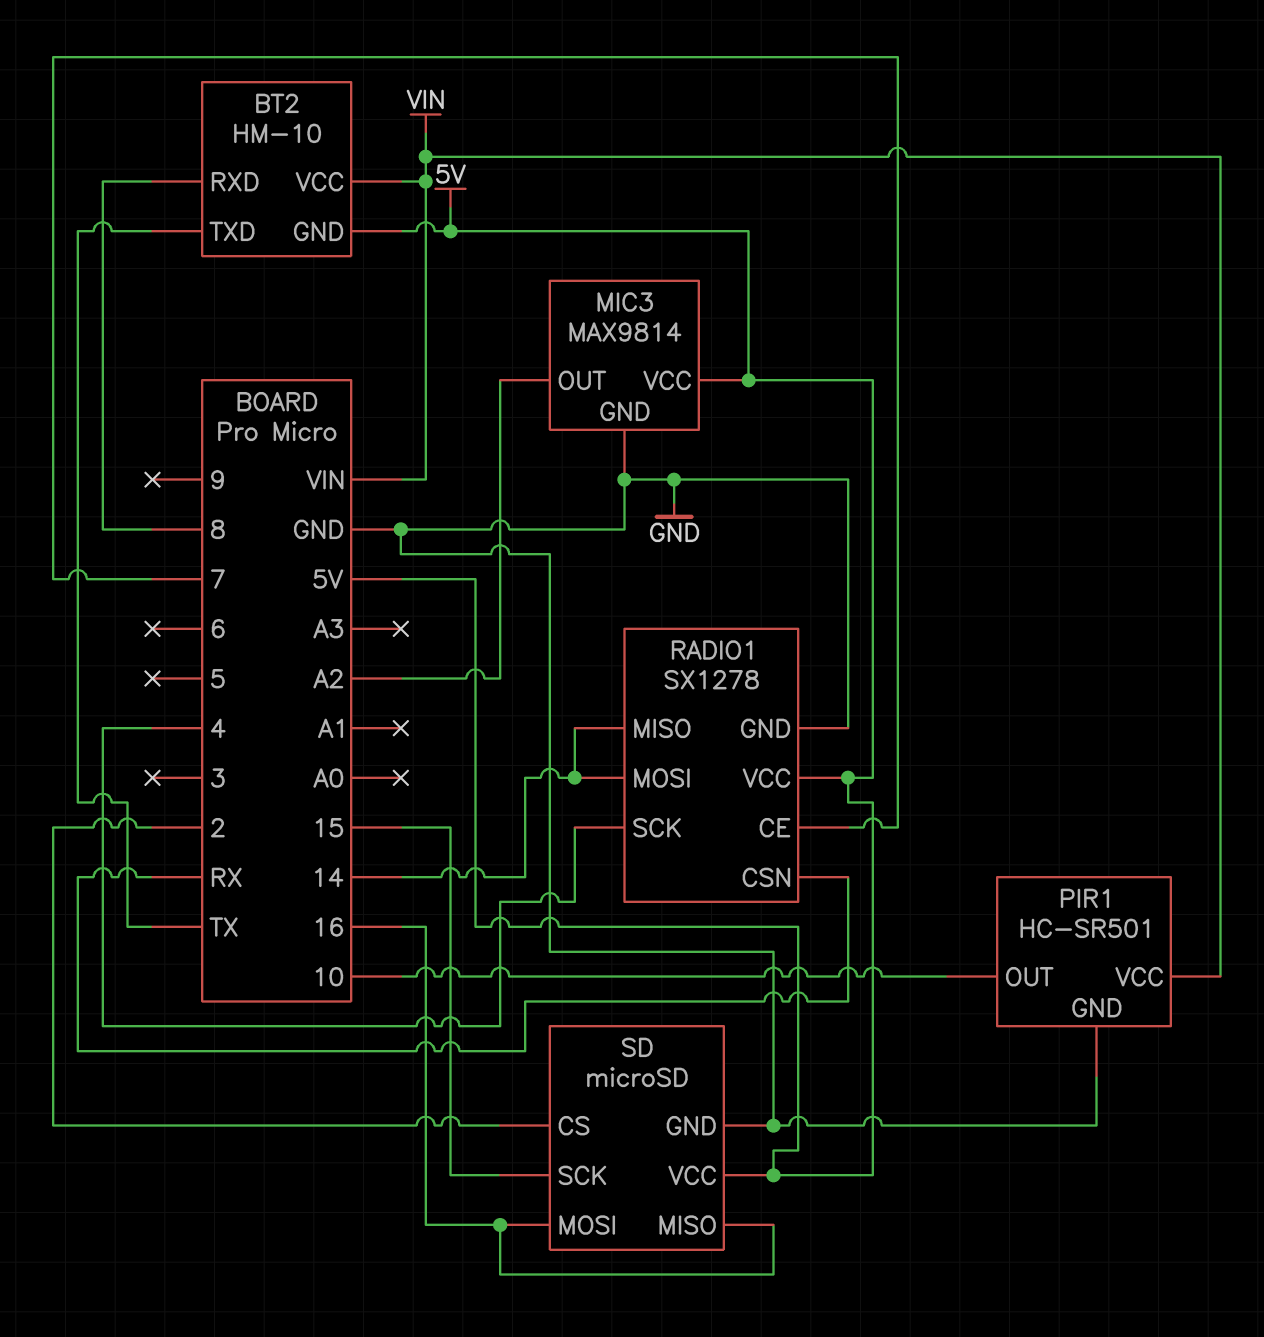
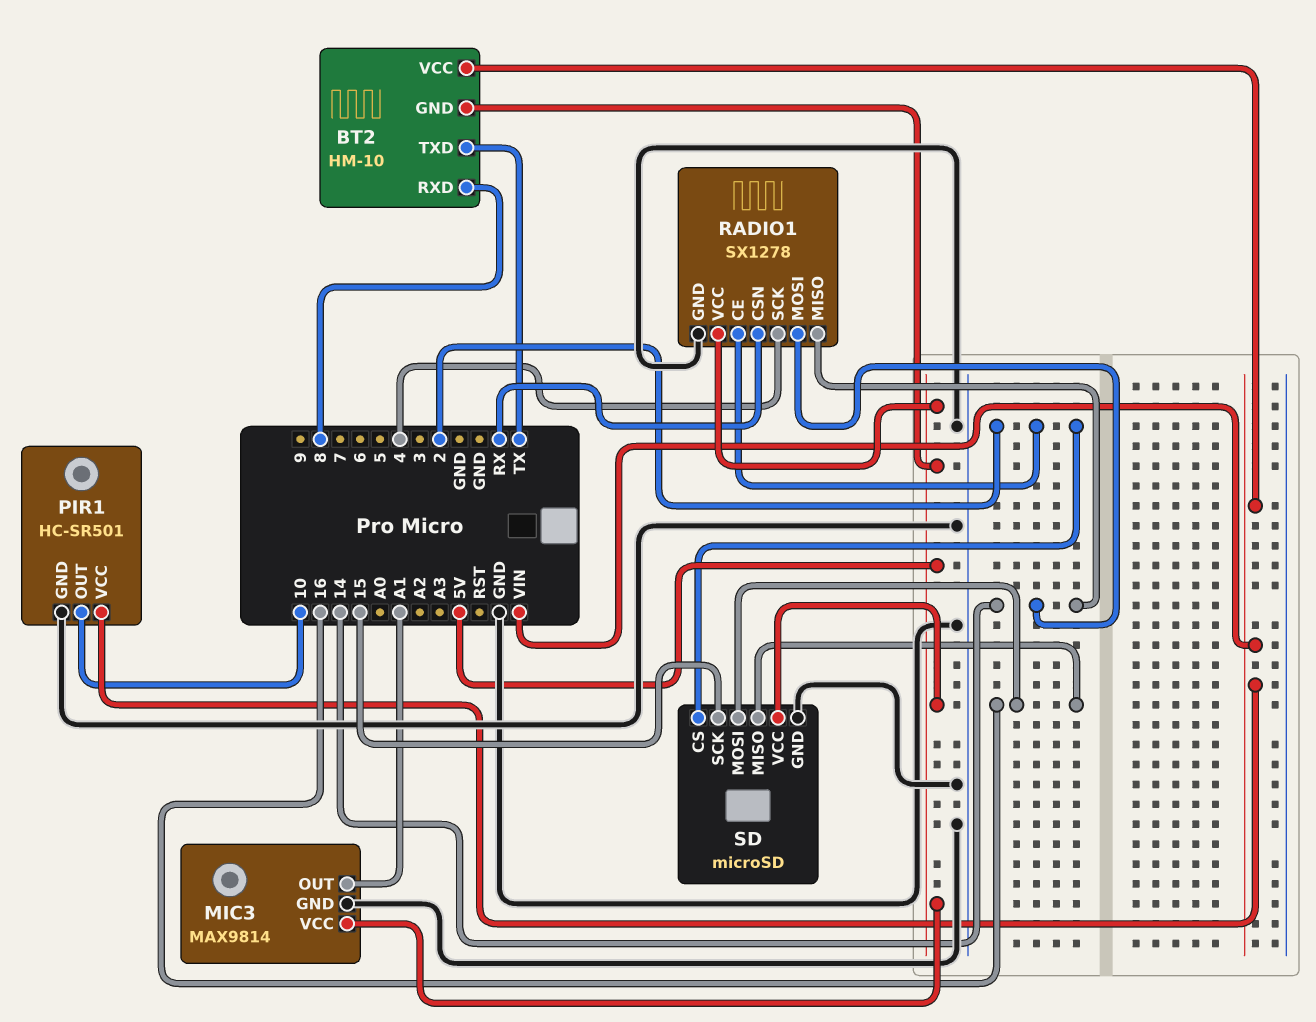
MIC3 pin OUT: A2 -> A1
RADIO1 pin CE: 7 -> 2

